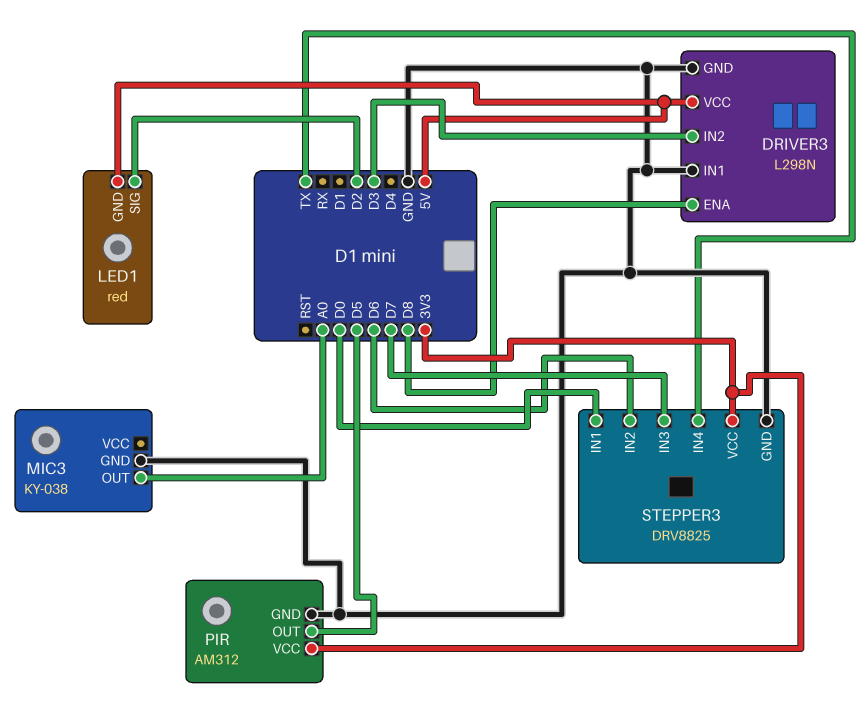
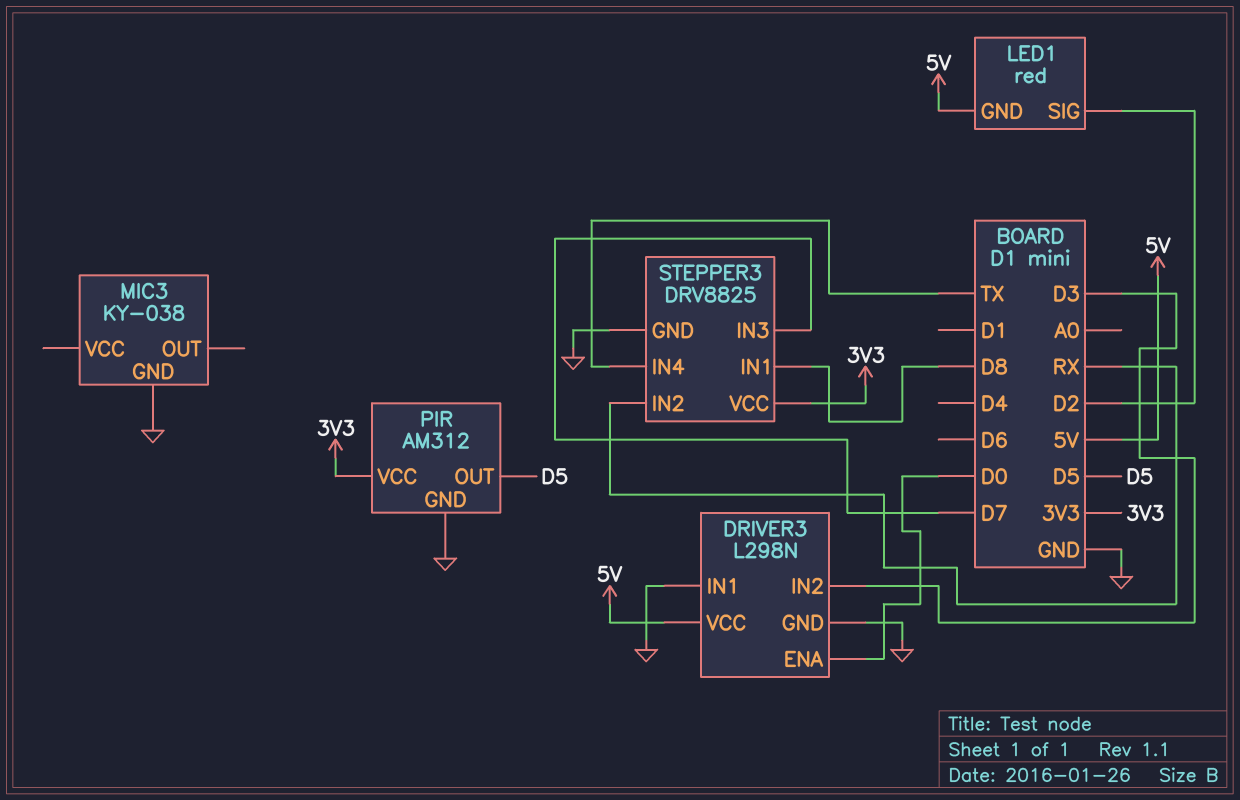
DRIVER3 pin ENA: D8 -> D0
MIC3 pin OUT: A0 -> none
STEPPER3 pin IN1: D0 -> D8
STEPPER3 pin IN2: D6 -> RX

